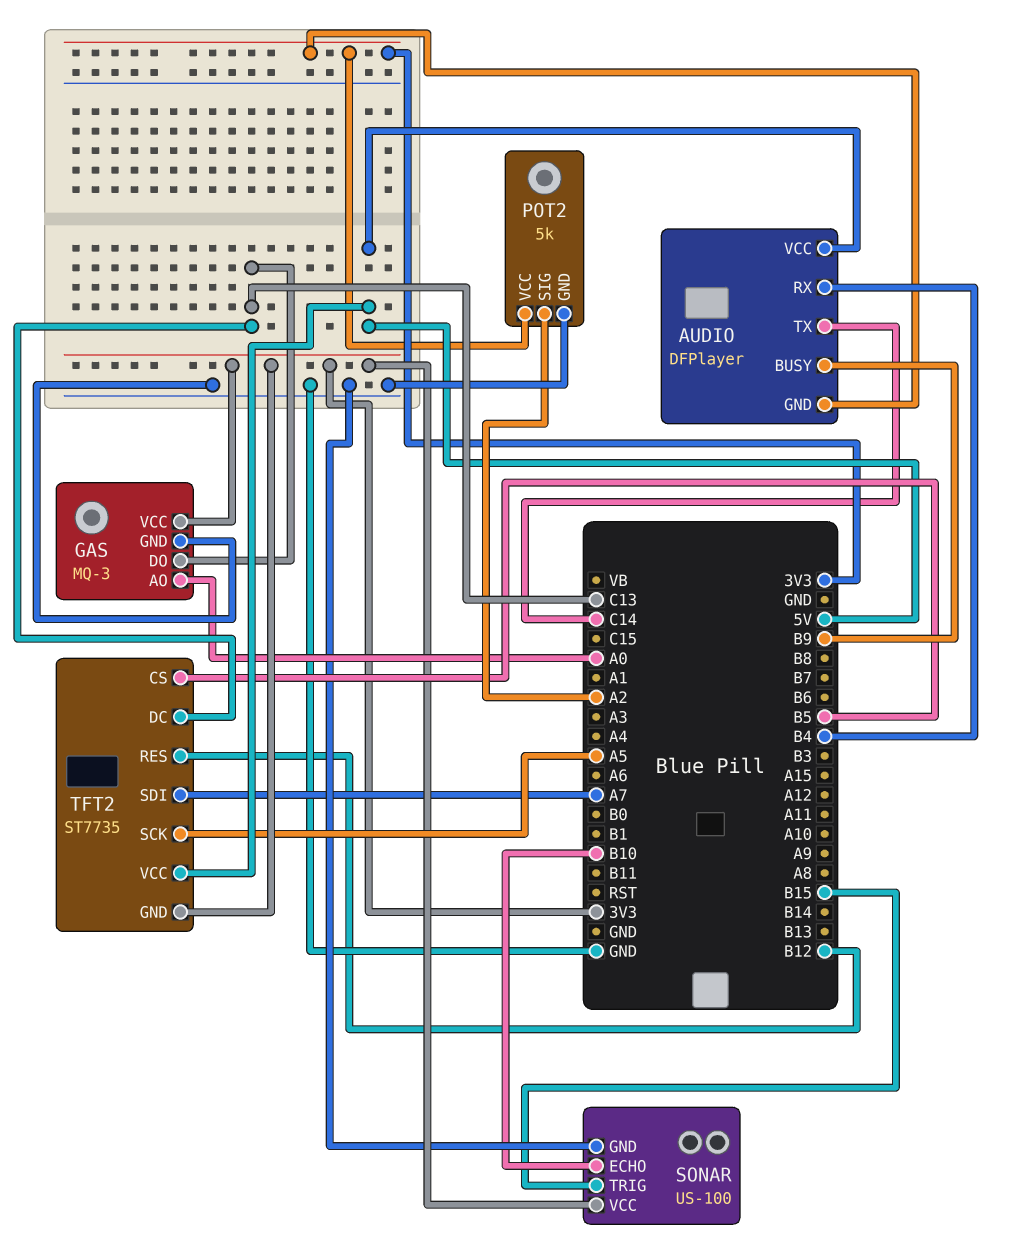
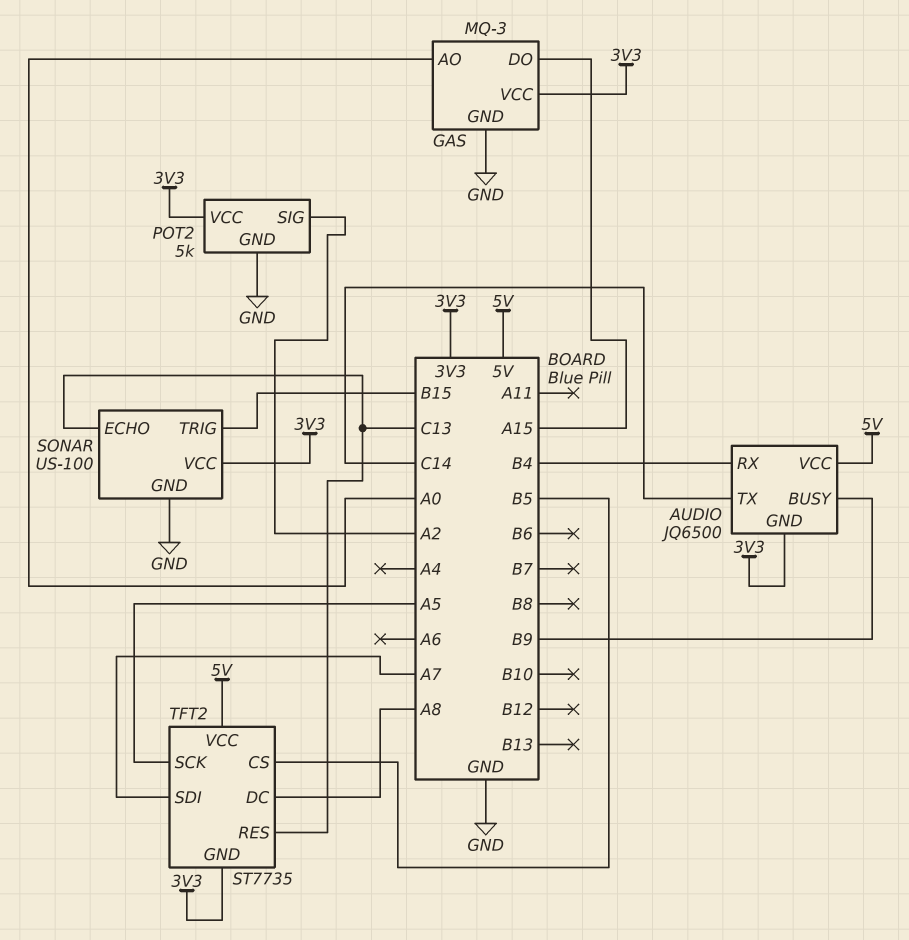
AUDIO: DFPlayer -> JQ6500
GAS pin DO: C13 -> A15
SONAR pin ECHO: B10 -> C13
TFT2 pin DC: C13 -> A8
TFT2 pin RES: B12 -> C13

